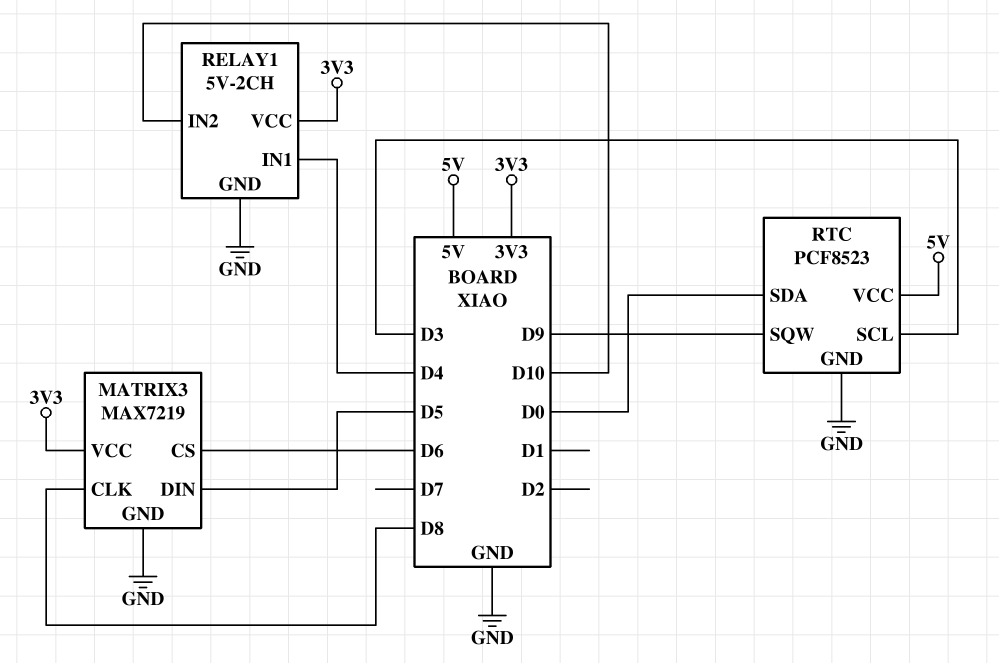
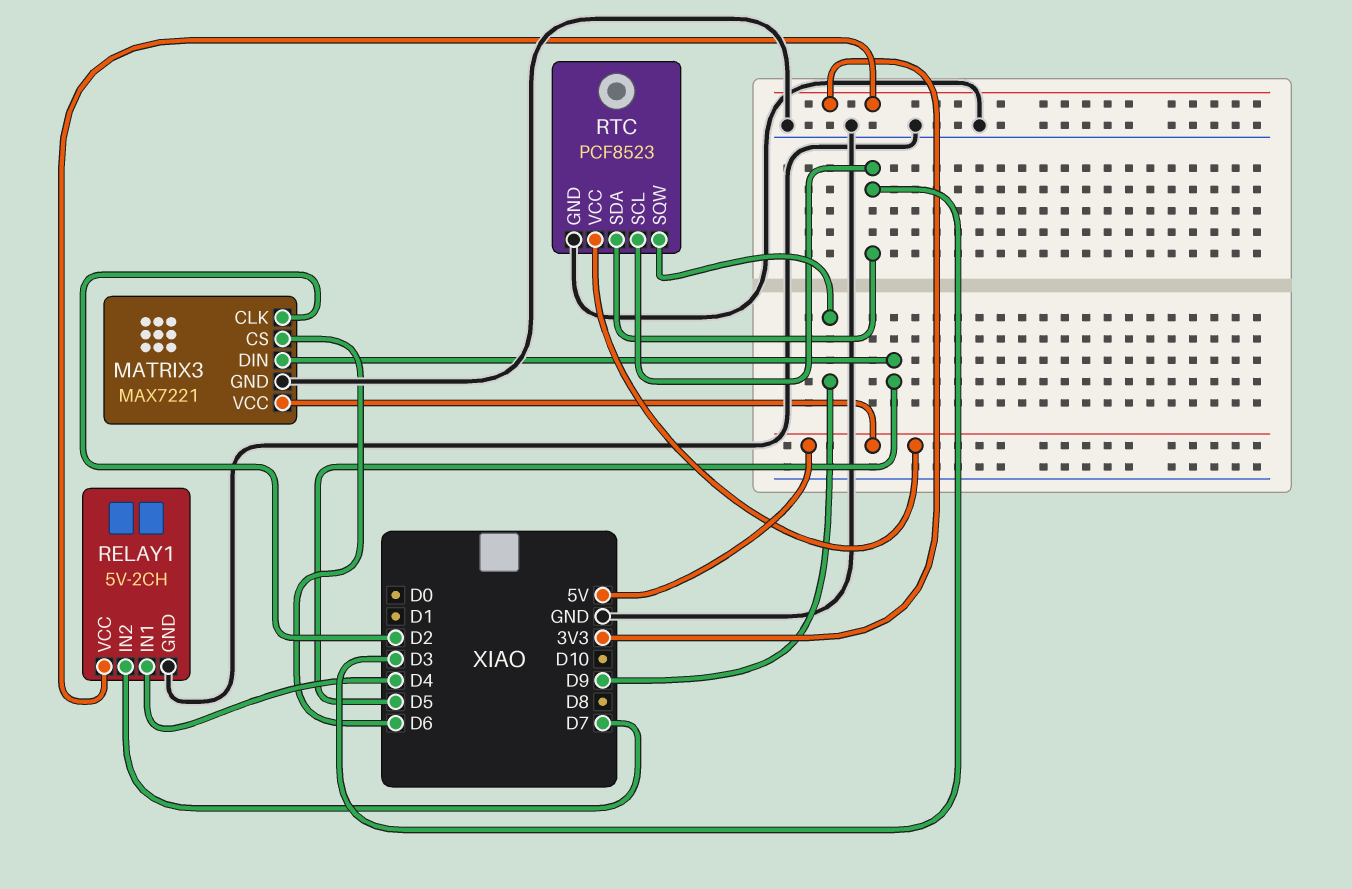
MATRIX3: MAX7219 -> MAX7221
MATRIX3 pin CLK: D8 -> D2
MATRIX3 pin VCC: 3V3 -> 5V
RELAY1 pin IN2: D10 -> D7
RTC pin SDA: D0 -> D3

